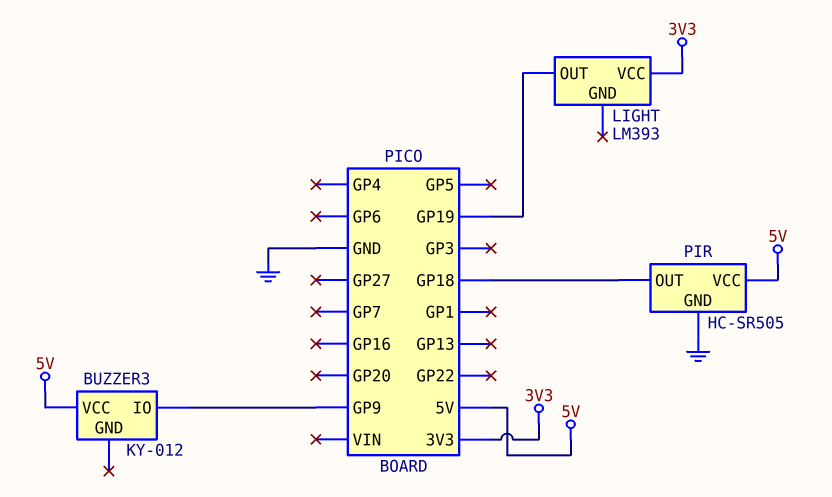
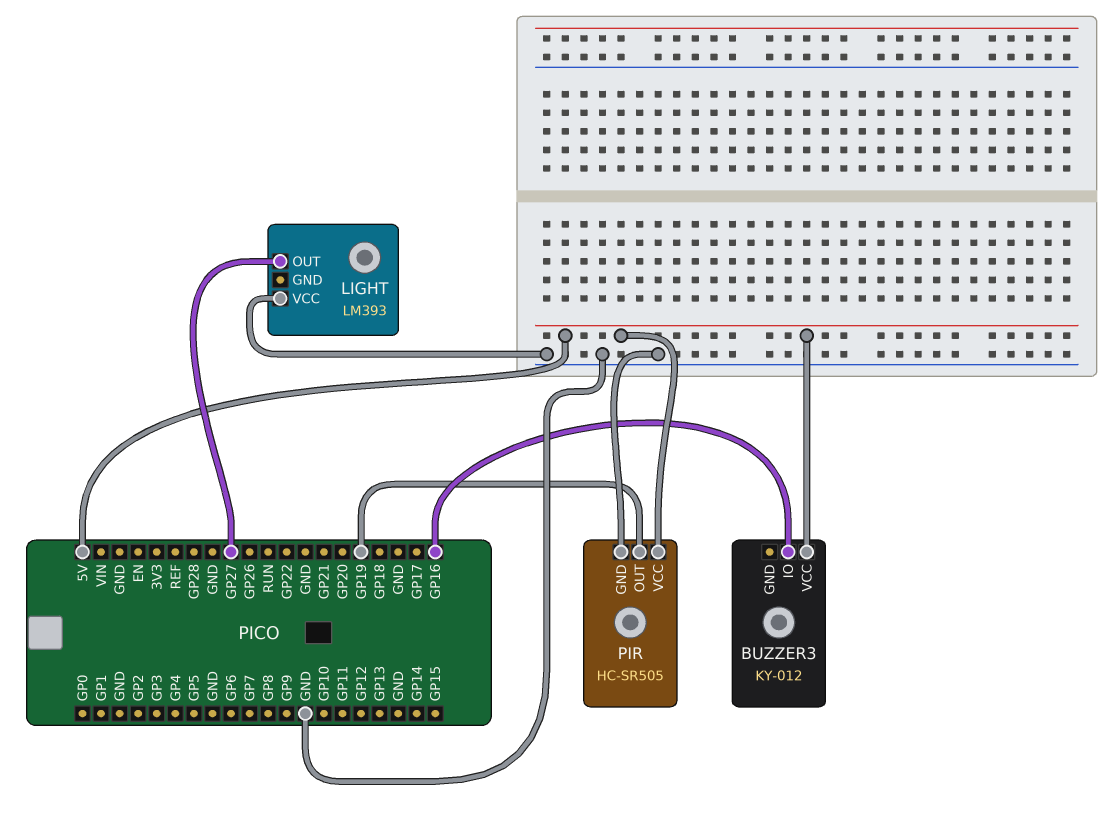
BUZZER3 pin IO: GP9 -> GP16
LIGHT pin OUT: GP19 -> GP27
LIGHT pin VCC: 3V3 -> GND
PIR pin OUT: GP18 -> GP19

